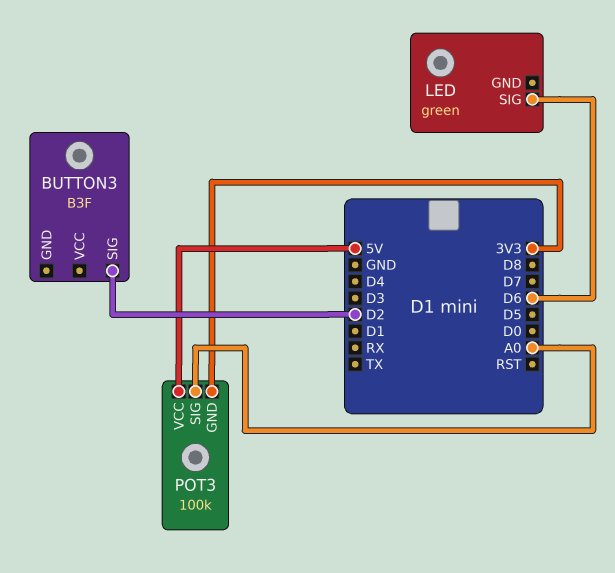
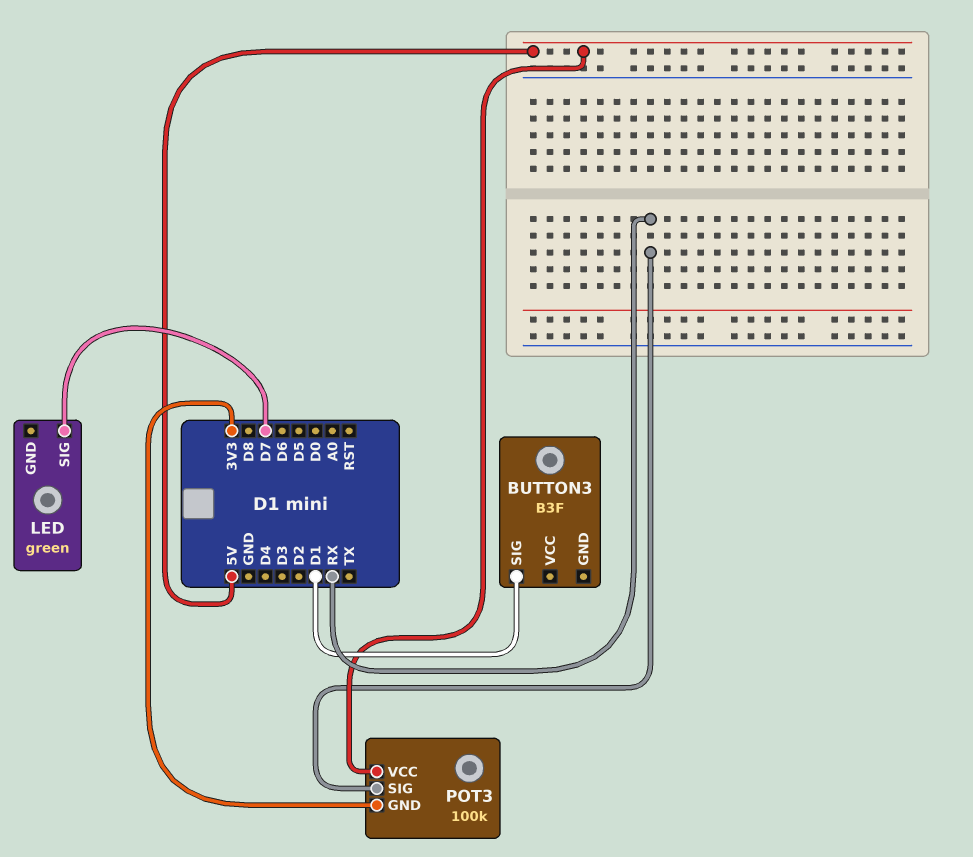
BUTTON3 pin SIG: D2 -> D1
LED pin SIG: D6 -> D7
POT3 pin SIG: A0 -> RX

